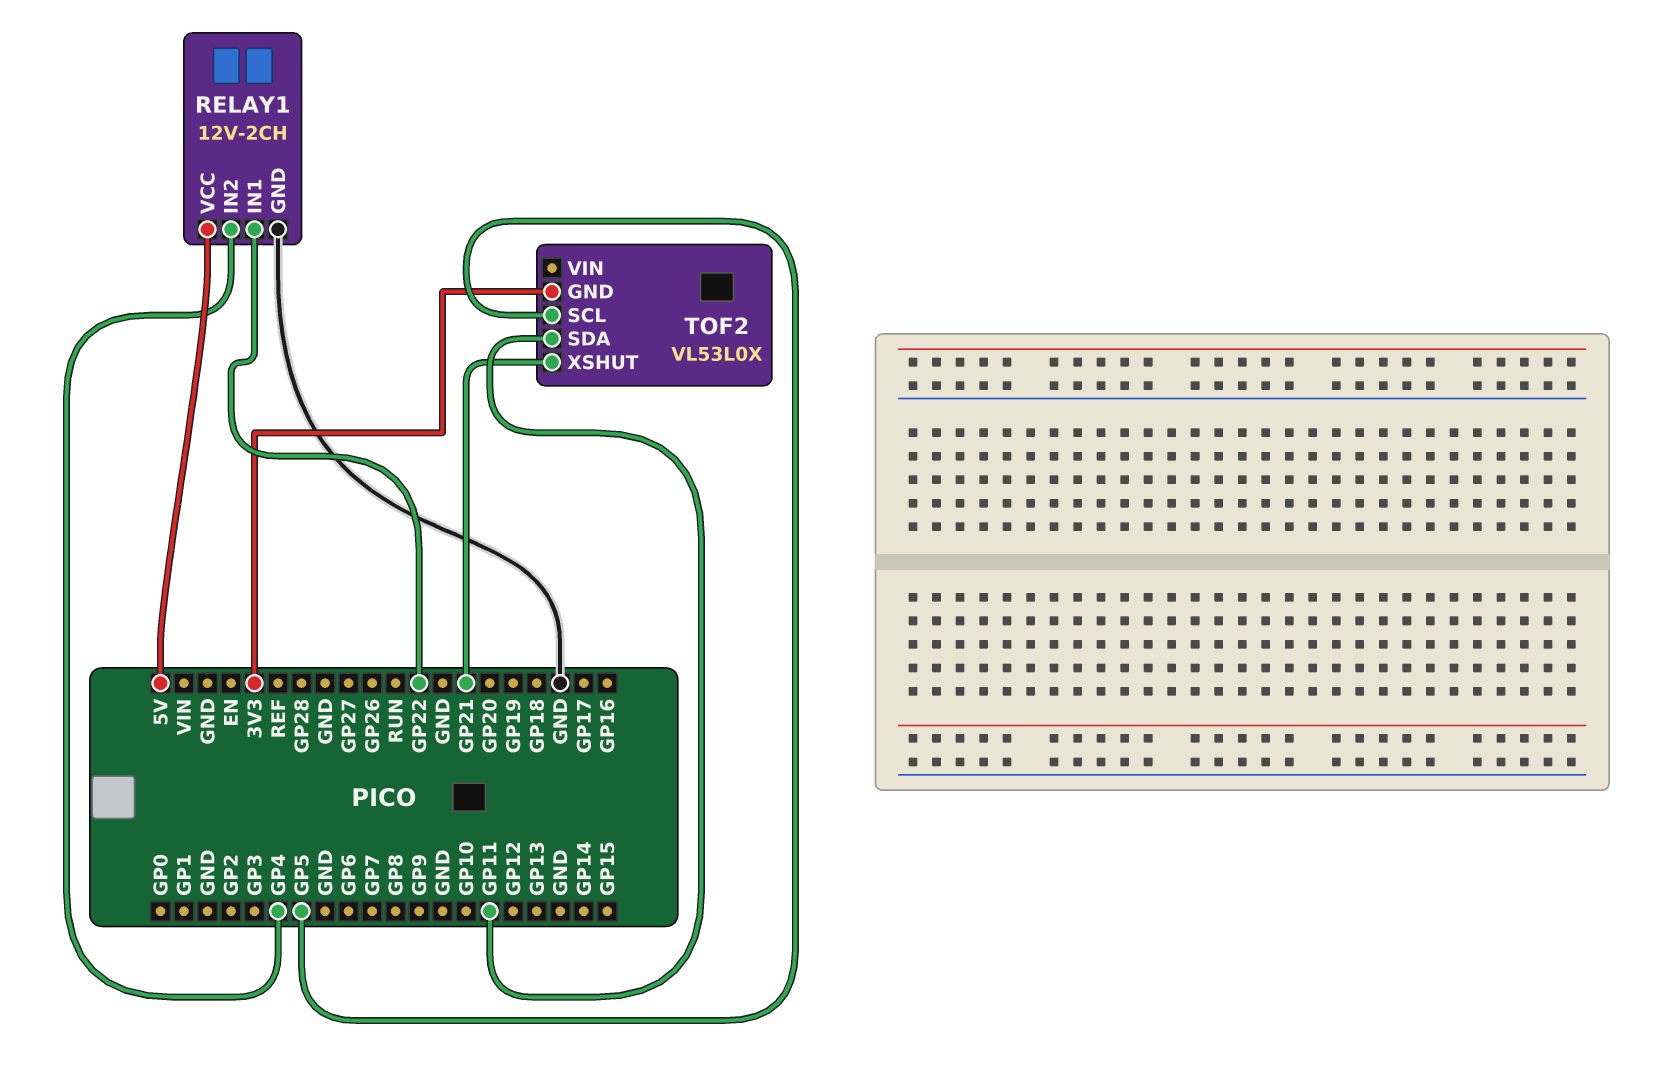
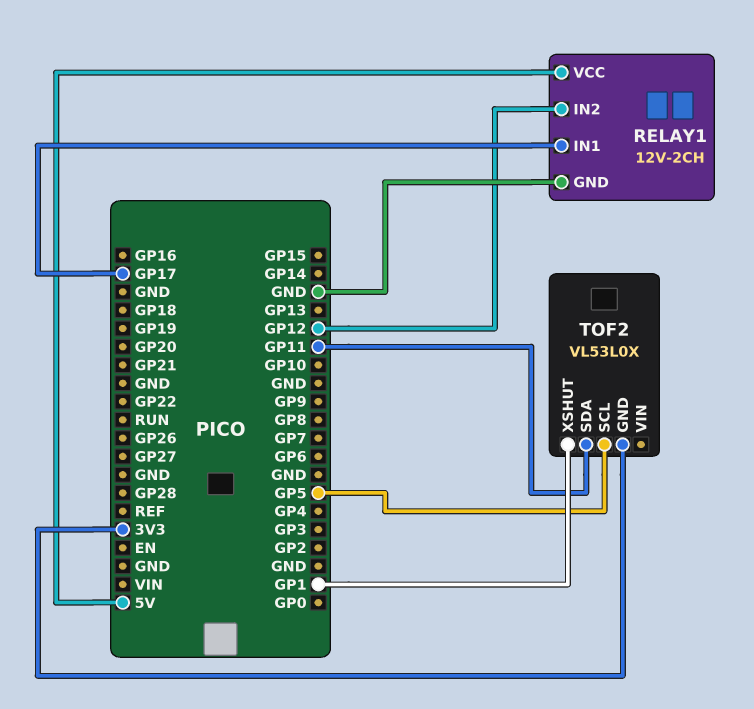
RELAY1 pin IN1: GP22 -> GP17
RELAY1 pin IN2: GP4 -> GP12
TOF2 pin XSHUT: GP21 -> GP1

